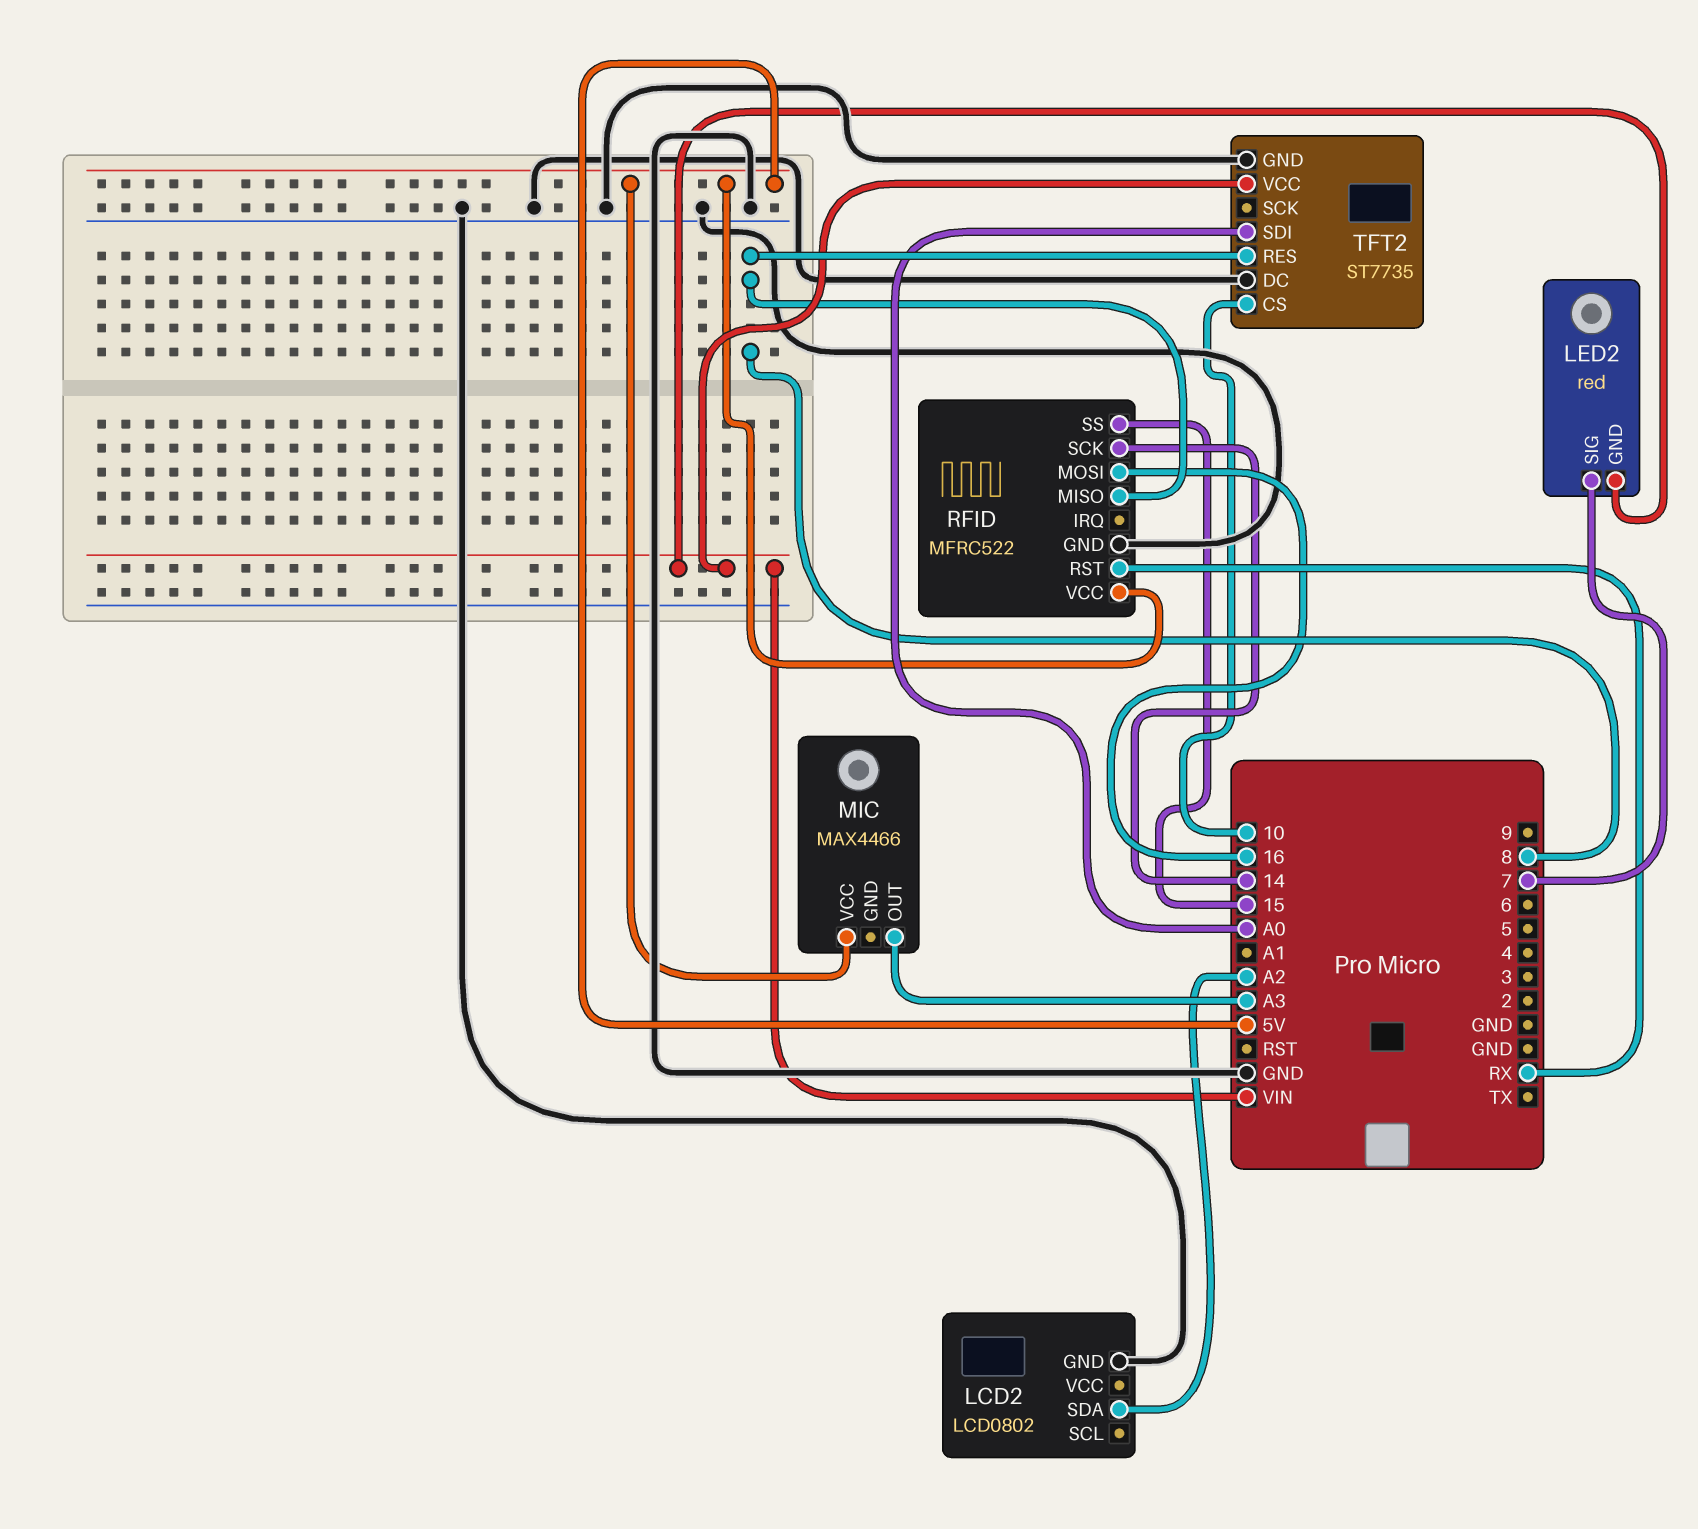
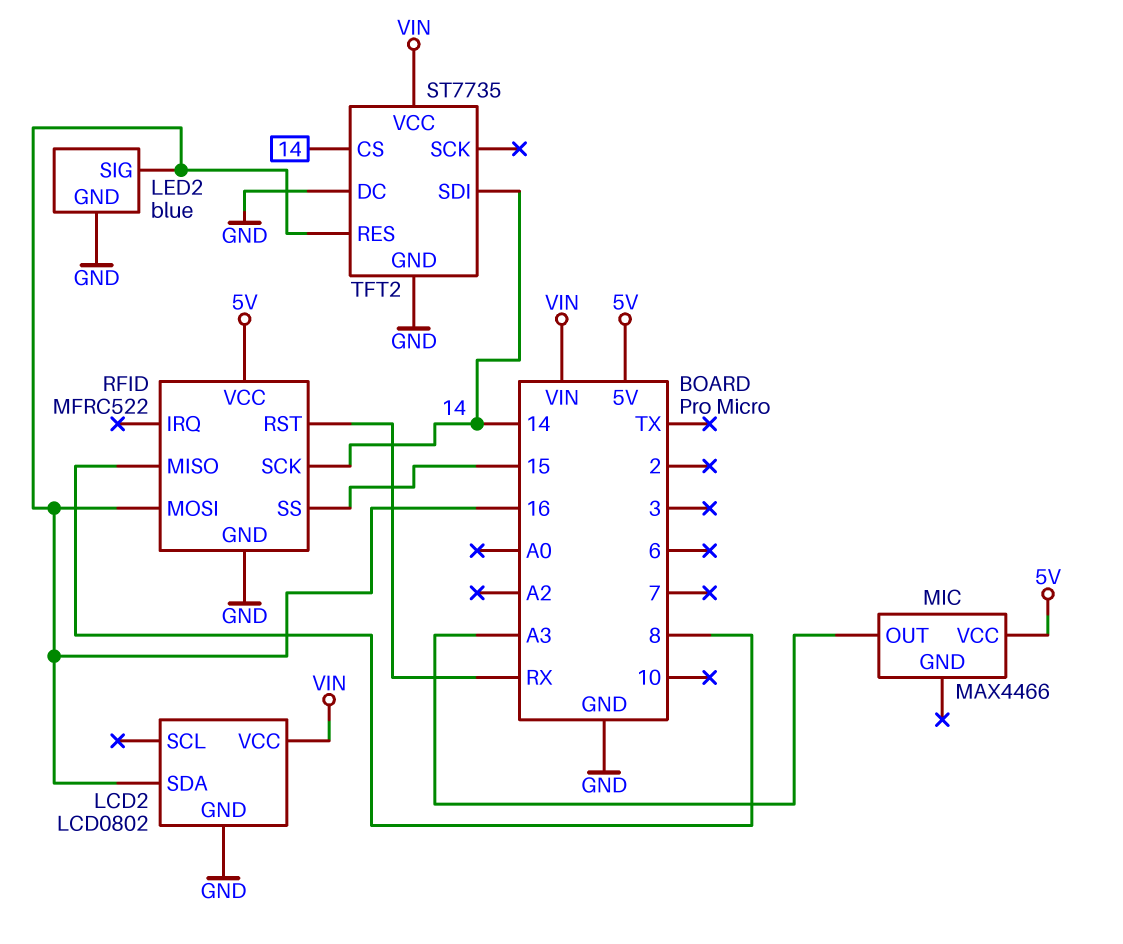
LCD2 pin SDA: A2 -> 16
LCD2 pin VCC: none -> VIN
LED2: red -> blue
LED2 pin GND: VIN -> GND
LED2 pin SIG: 7 -> 16
TFT2 pin CS: 10 -> 14
TFT2 pin RES: 8 -> 16
TFT2 pin SDI: A0 -> 14

